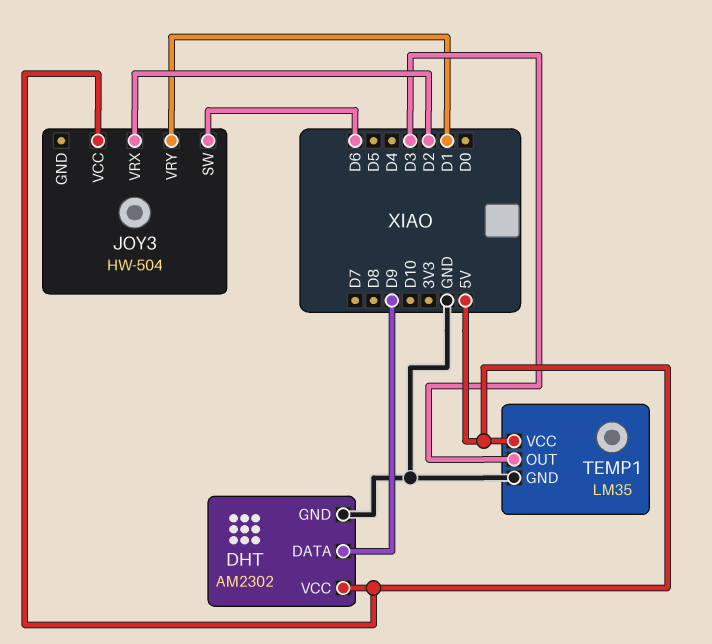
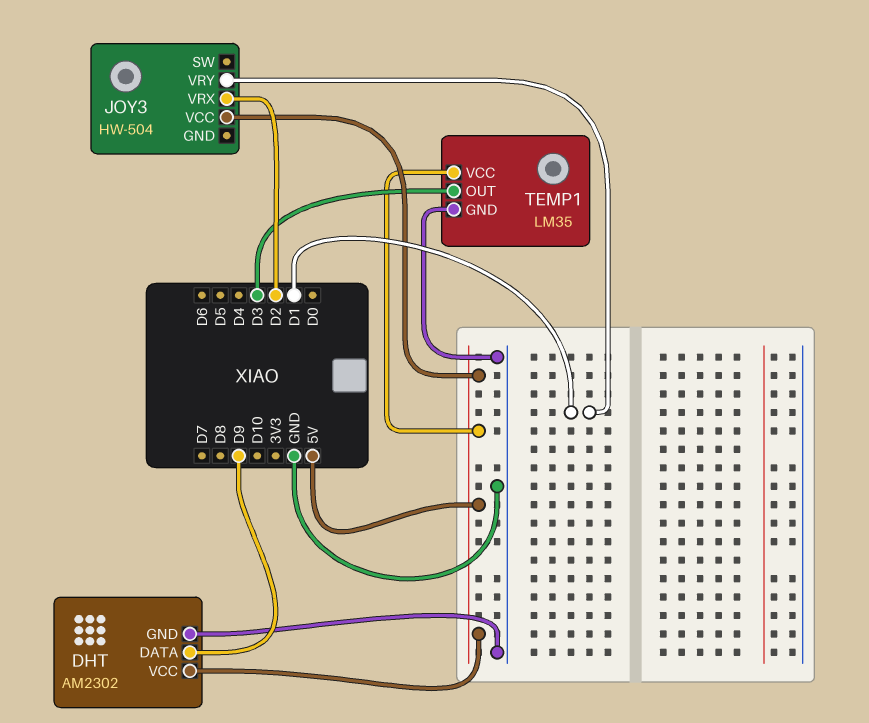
JOY3 pin SW: D6 -> none

